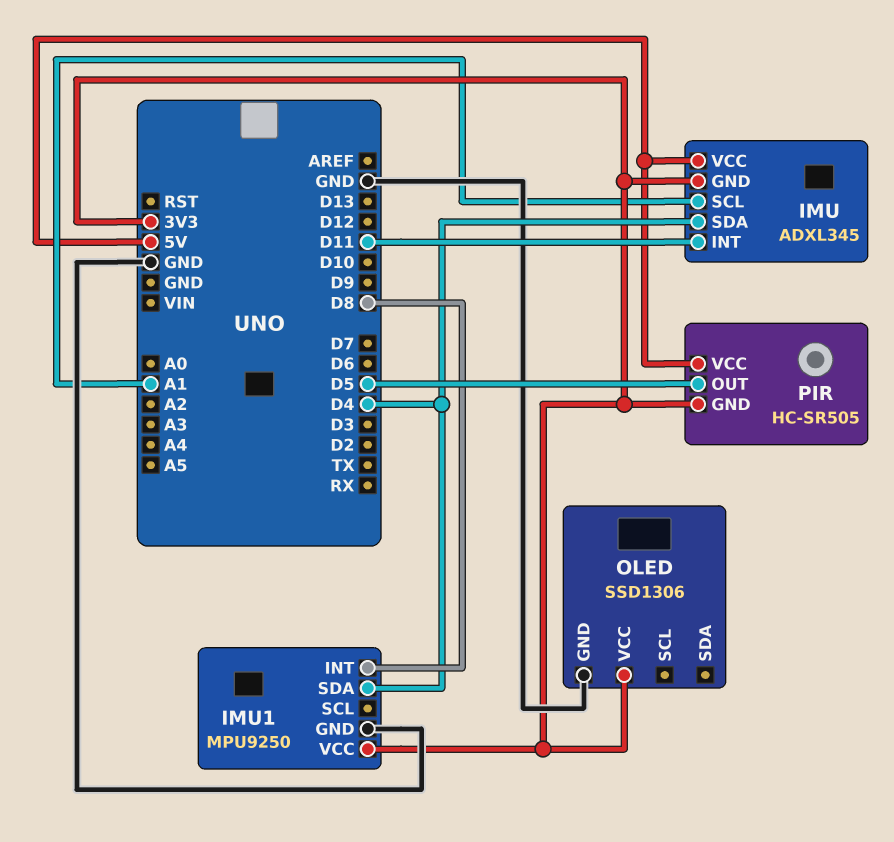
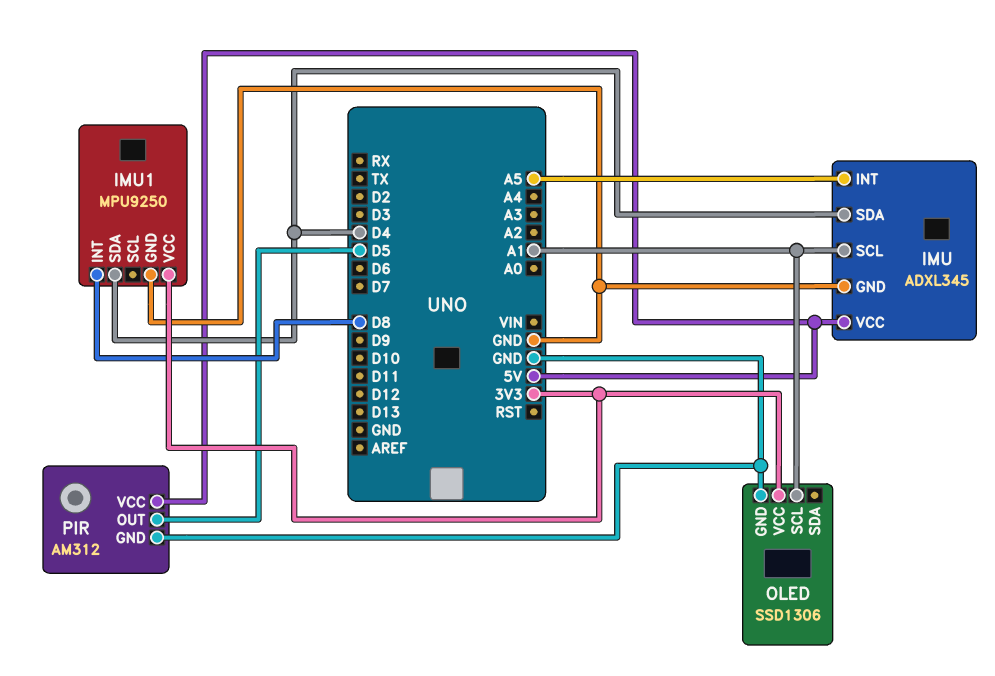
IMU pin GND: 3V3 -> GND
IMU pin INT: D11 -> A5
OLED pin SCL: none -> A1
PIR: HC-SR505 -> AM312
PIR pin GND: 3V3 -> GND

